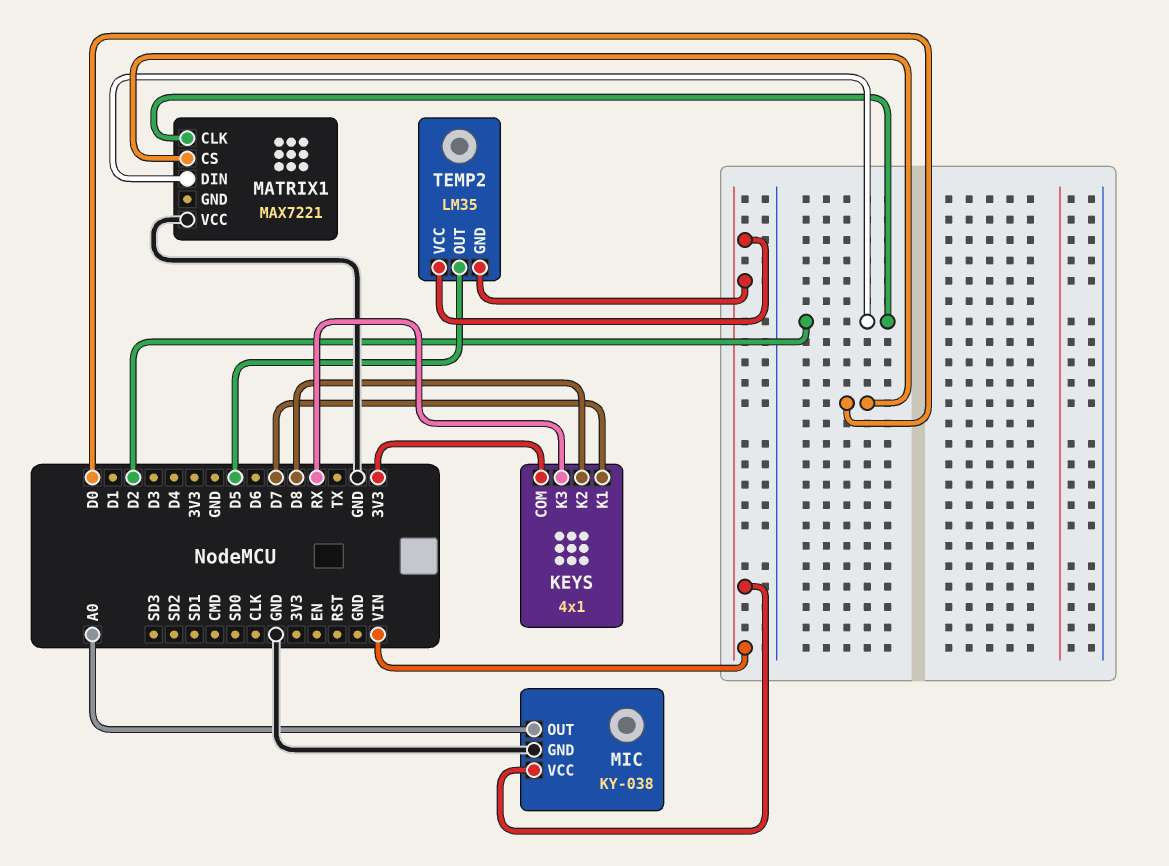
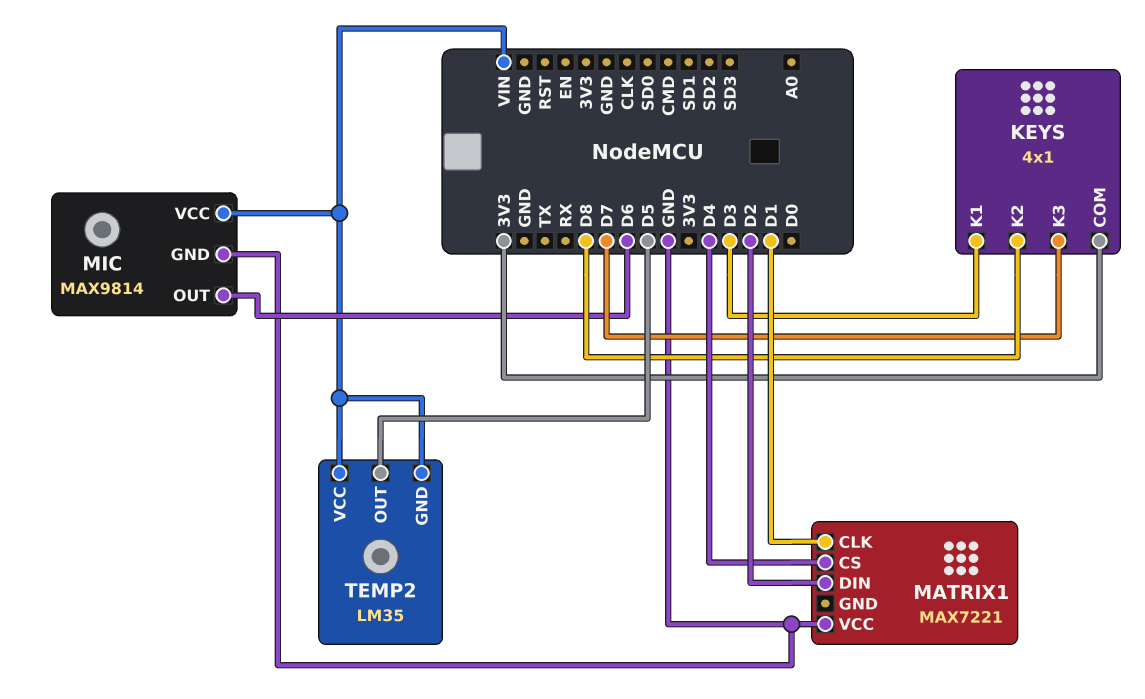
KEYS pin K1: D7 -> D3
KEYS pin K3: RX -> D7
MATRIX1 pin CLK: D2 -> D1
MATRIX1 pin CS: D0 -> D4
MIC: KY-038 -> MAX9814
MIC pin OUT: A0 -> D6

